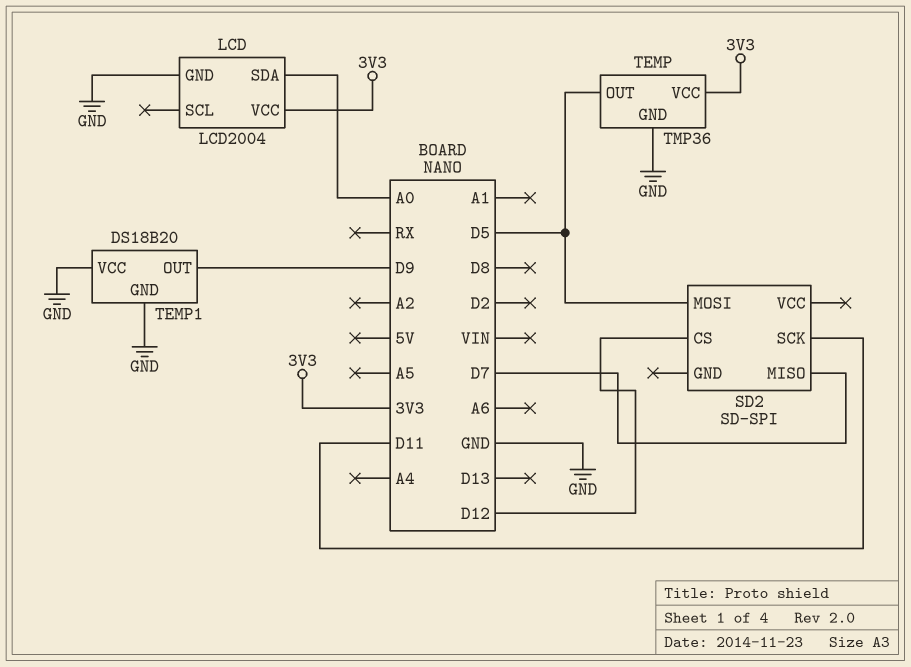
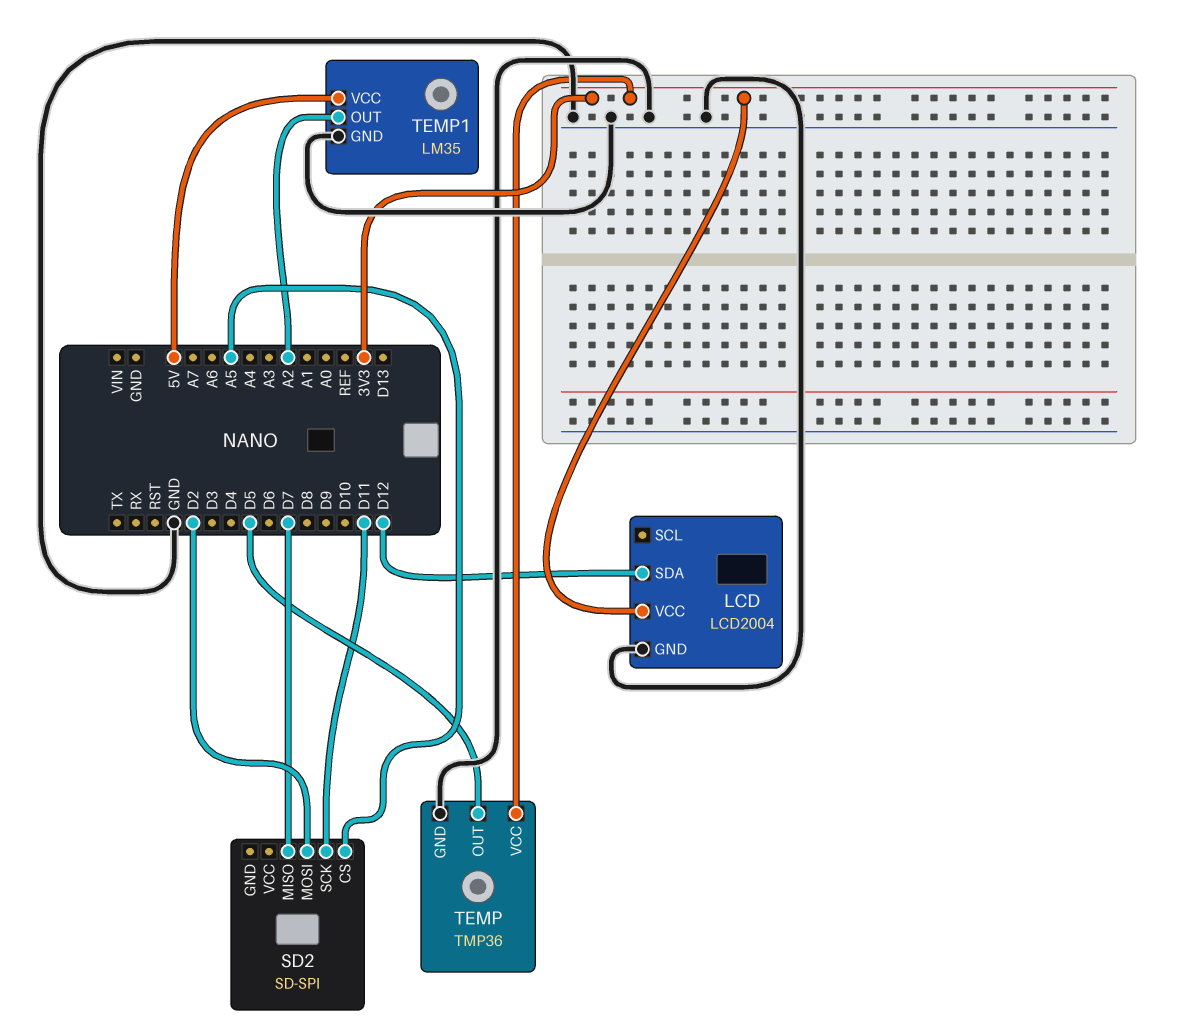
LCD pin SDA: A0 -> D12
SD2 pin CS: D12 -> A5
SD2 pin MOSI: D5 -> D2
TEMP1: DS18B20 -> LM35
TEMP1 pin OUT: D9 -> A2
TEMP1 pin VCC: GND -> 5V

